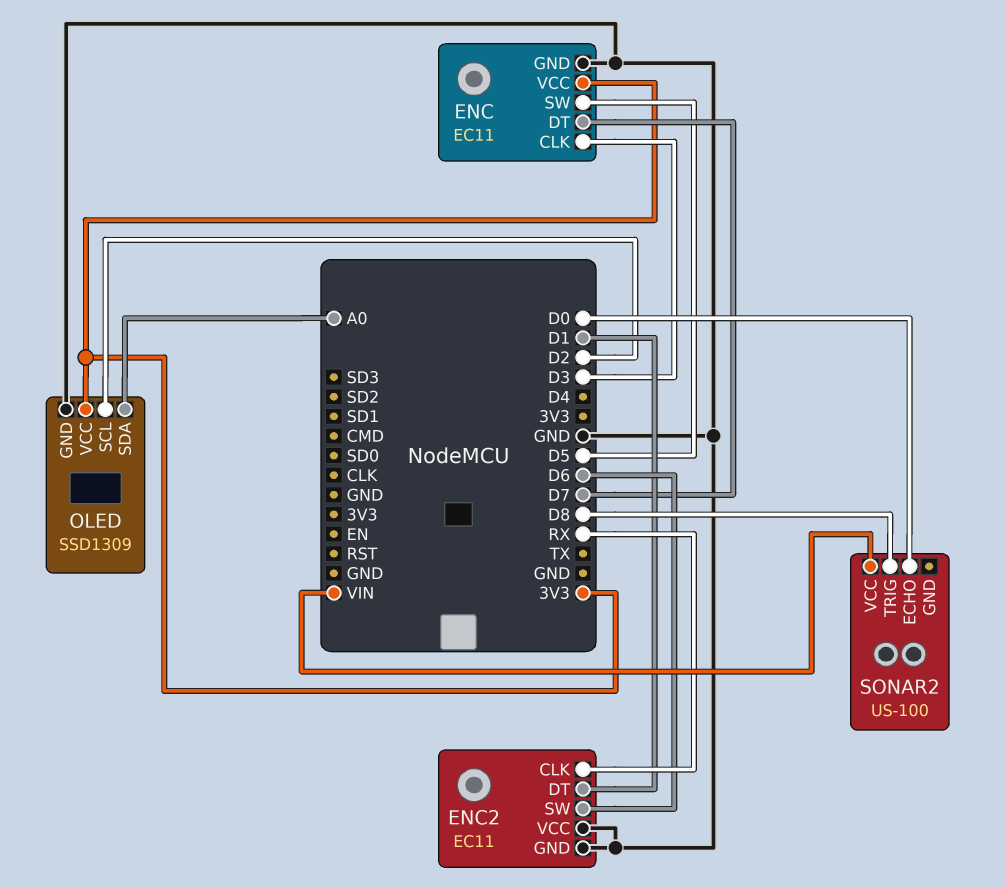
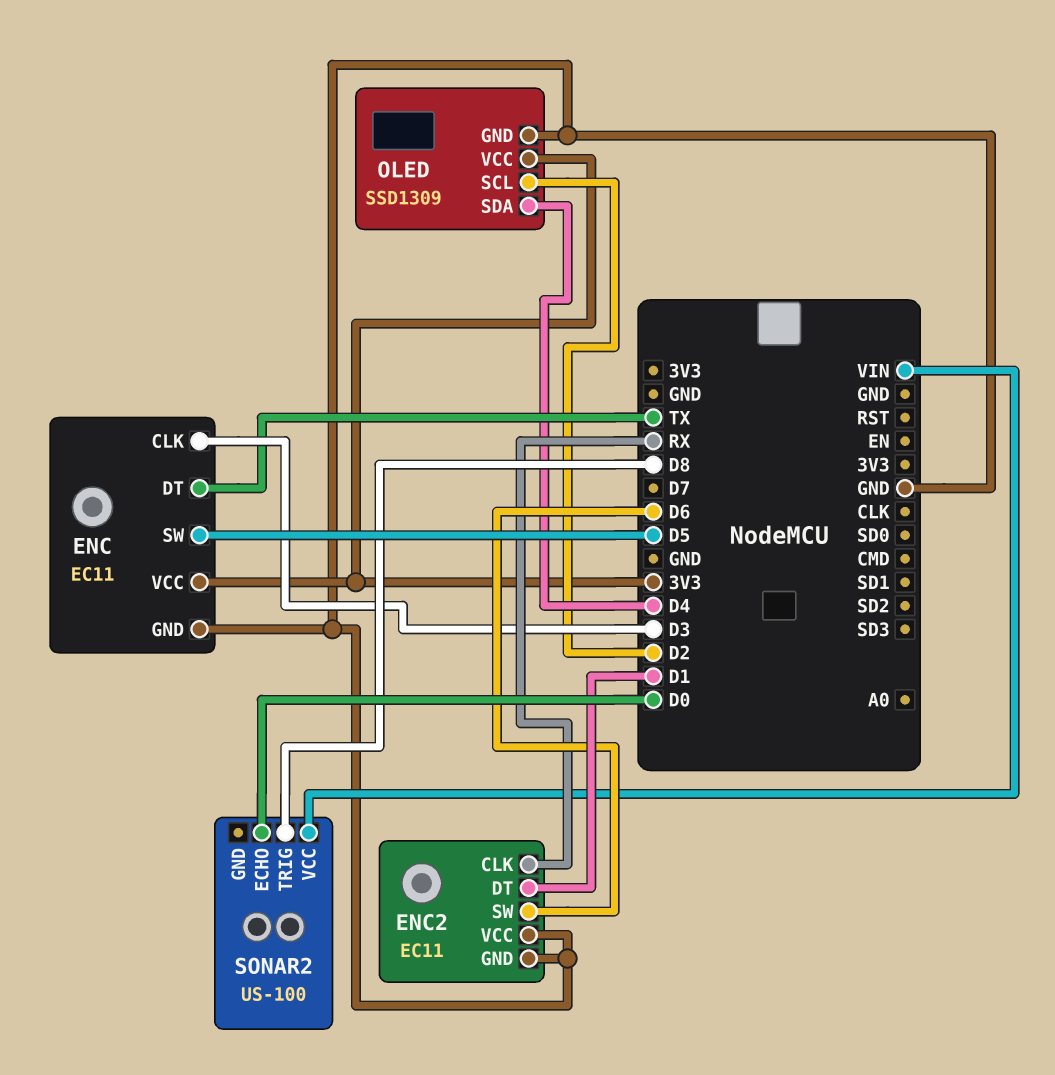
ENC pin DT: D7 -> TX
OLED pin SDA: A0 -> D4

